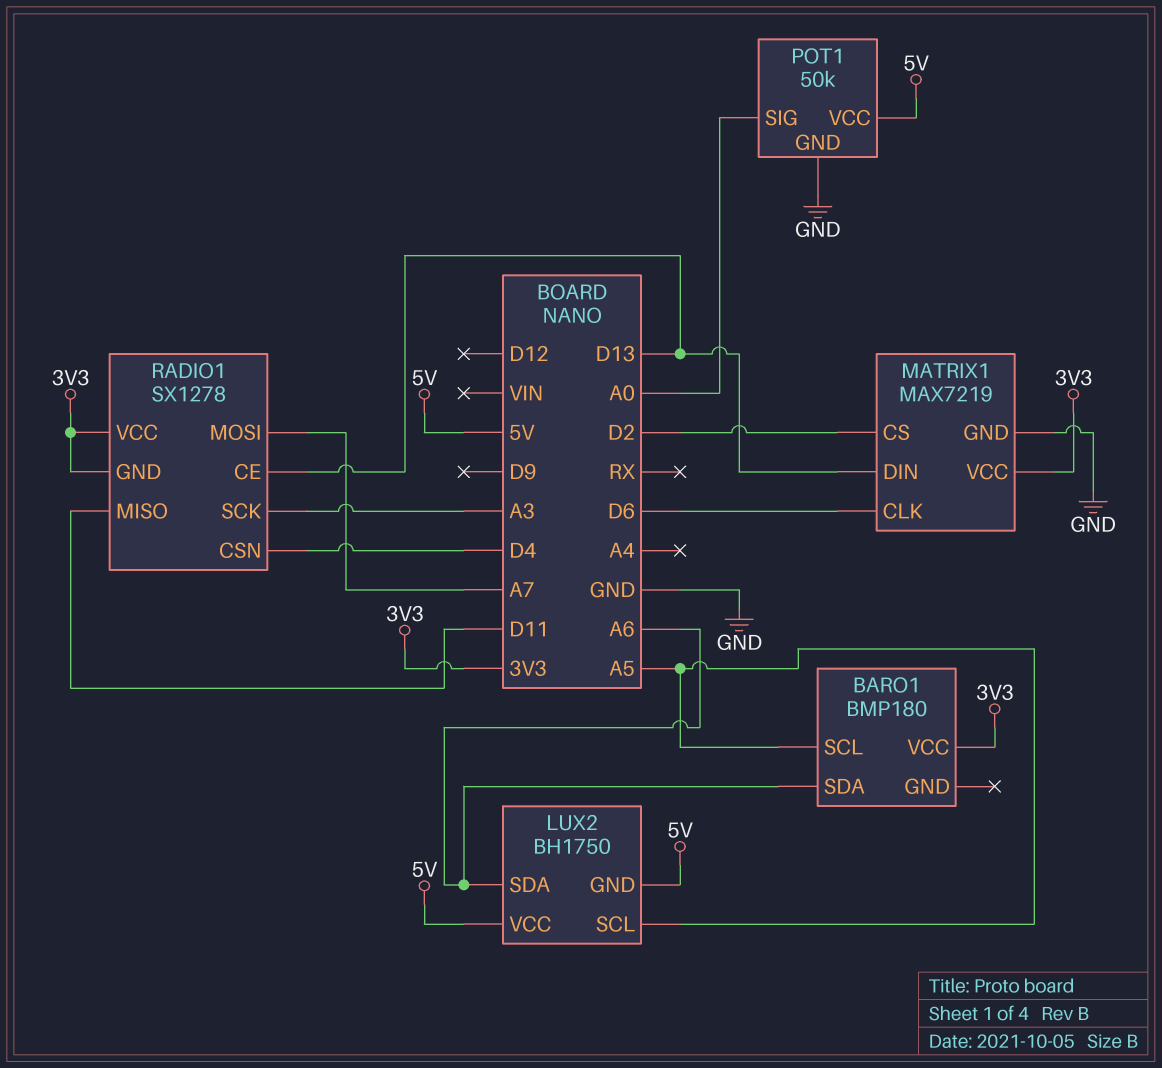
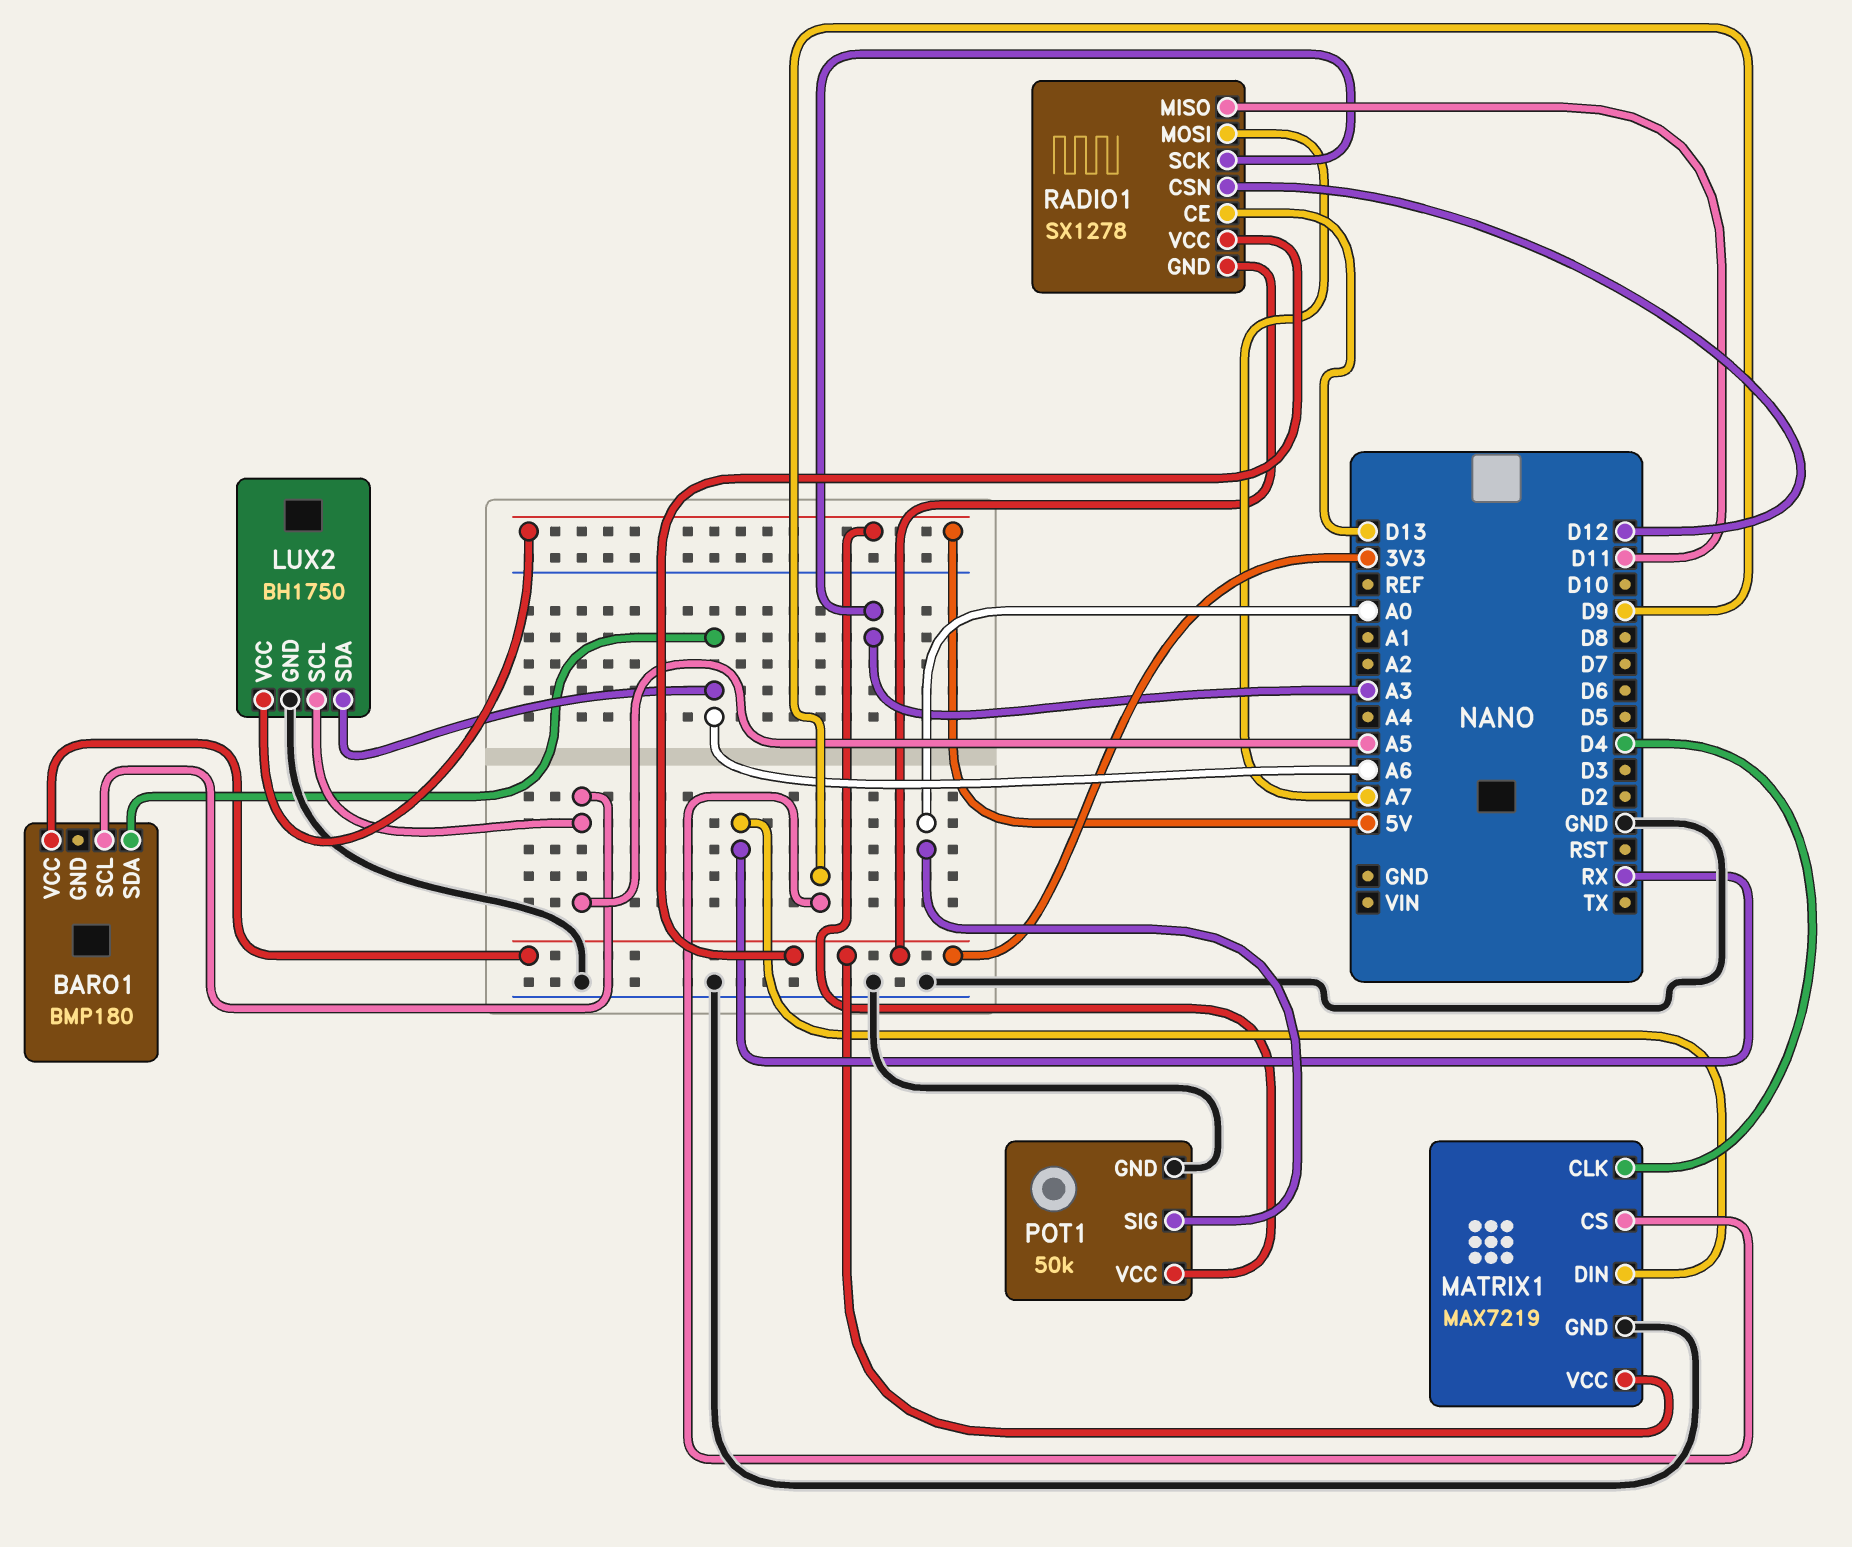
LUX2 pin GND: 5V -> GND
MATRIX1 pin CLK: D6 -> D4
MATRIX1 pin CS: D2 -> D9
MATRIX1 pin DIN: D13 -> RX
RADIO1 pin CSN: D4 -> D12

